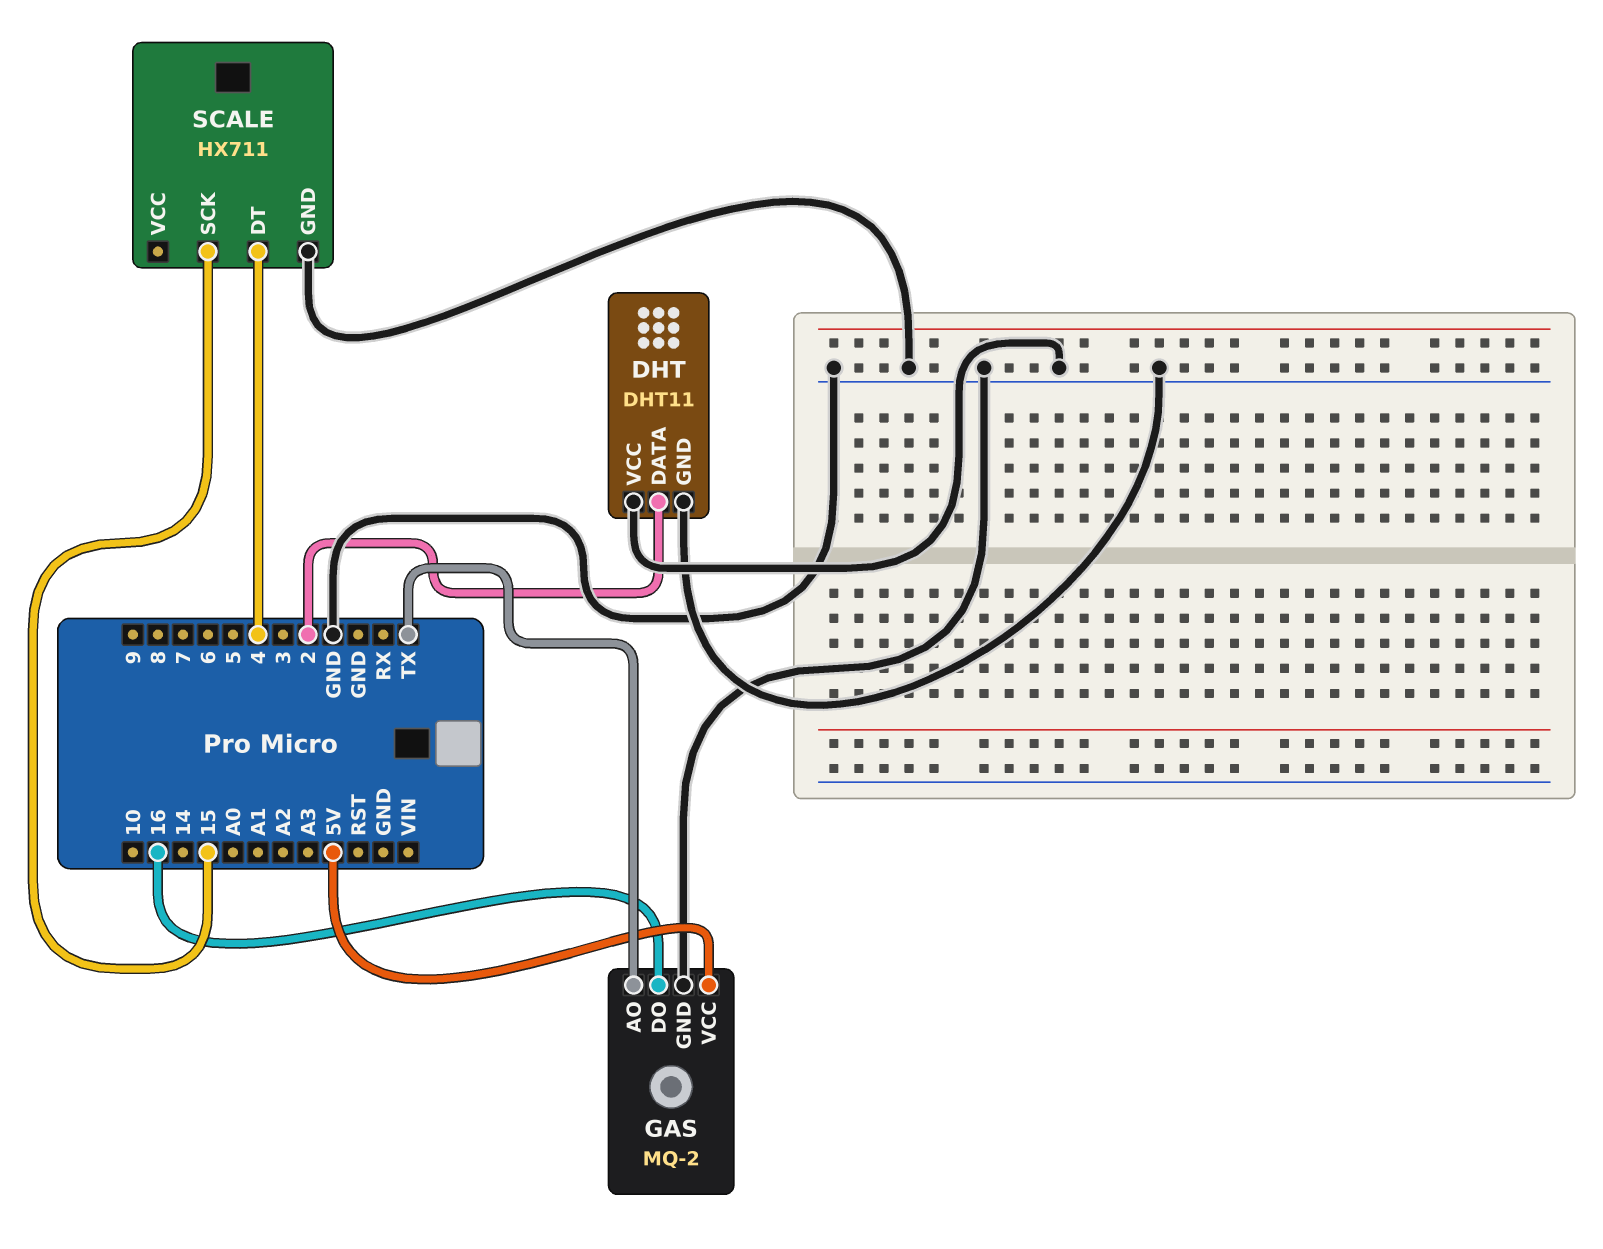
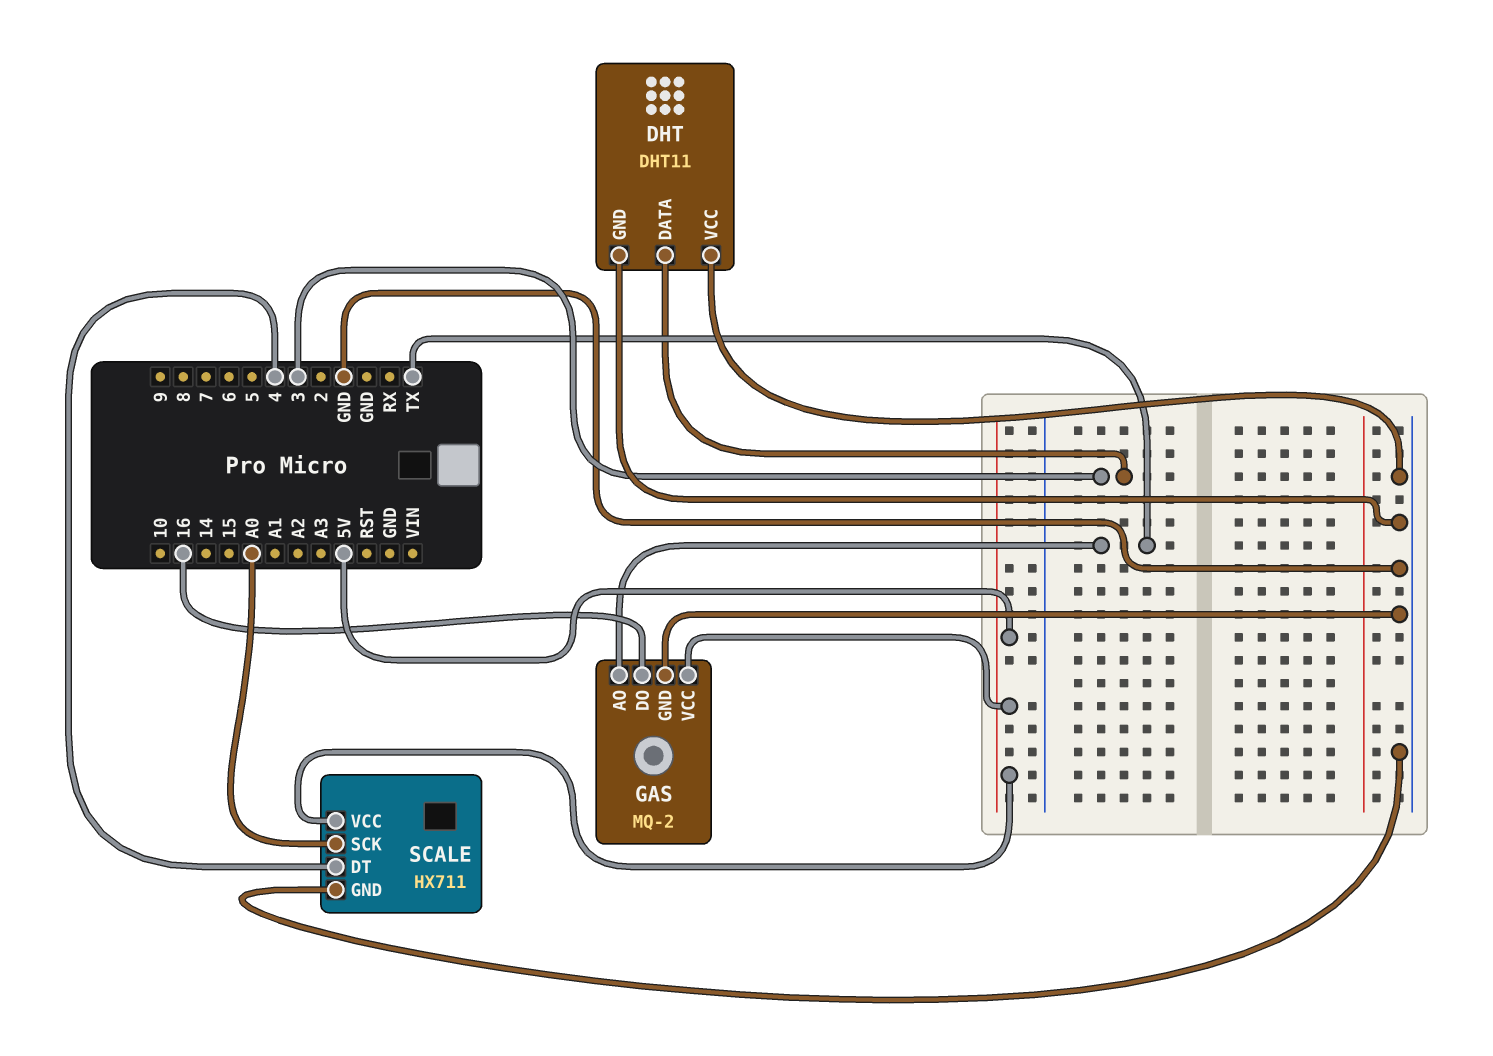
DHT pin DATA: 2 -> 3
SCALE pin SCK: 15 -> A0
SCALE pin VCC: none -> 5V

